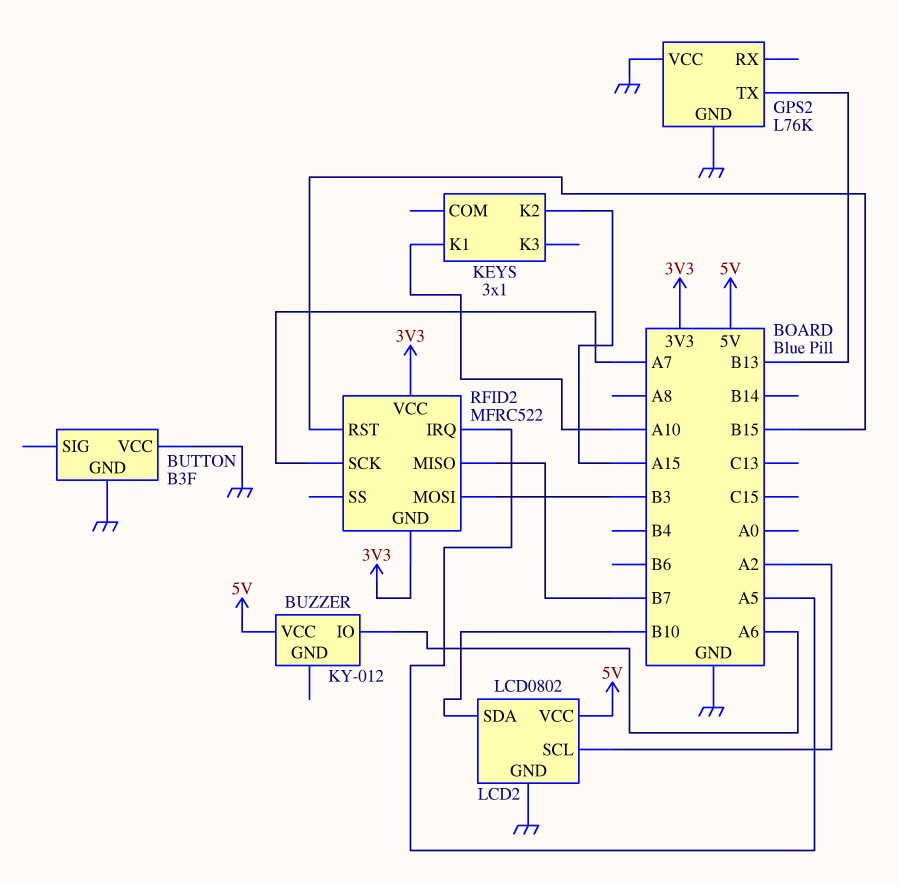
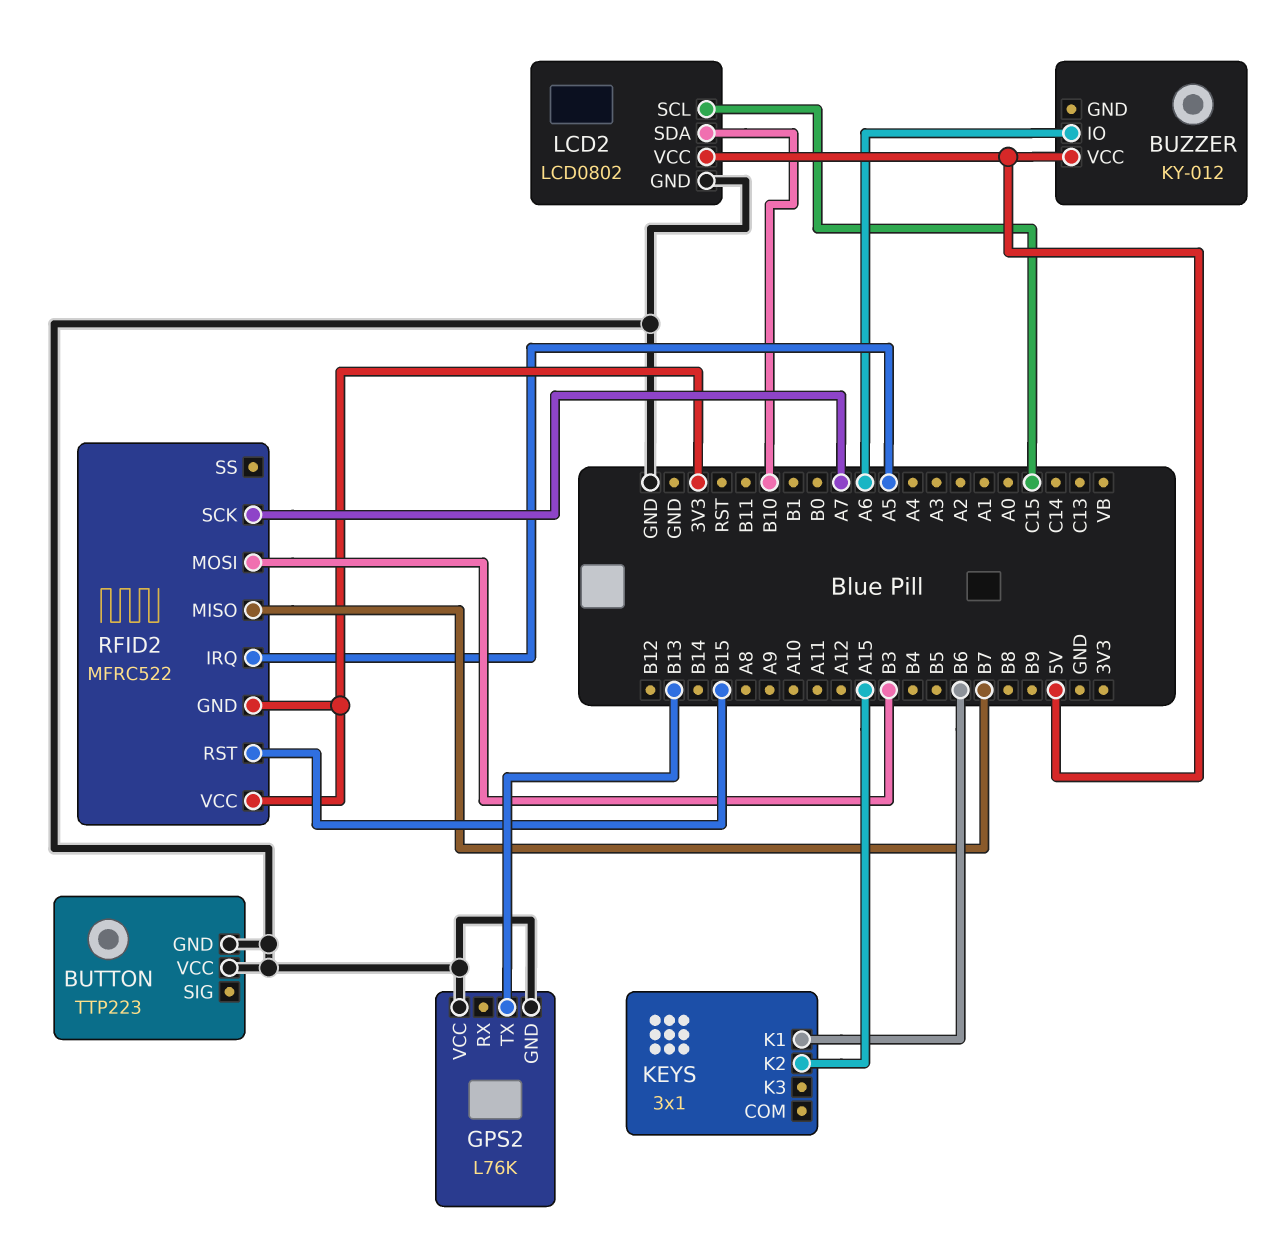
BUTTON: B3F -> TTP223
KEYS pin K1: A10 -> B6
LCD2 pin SCL: A2 -> C15

